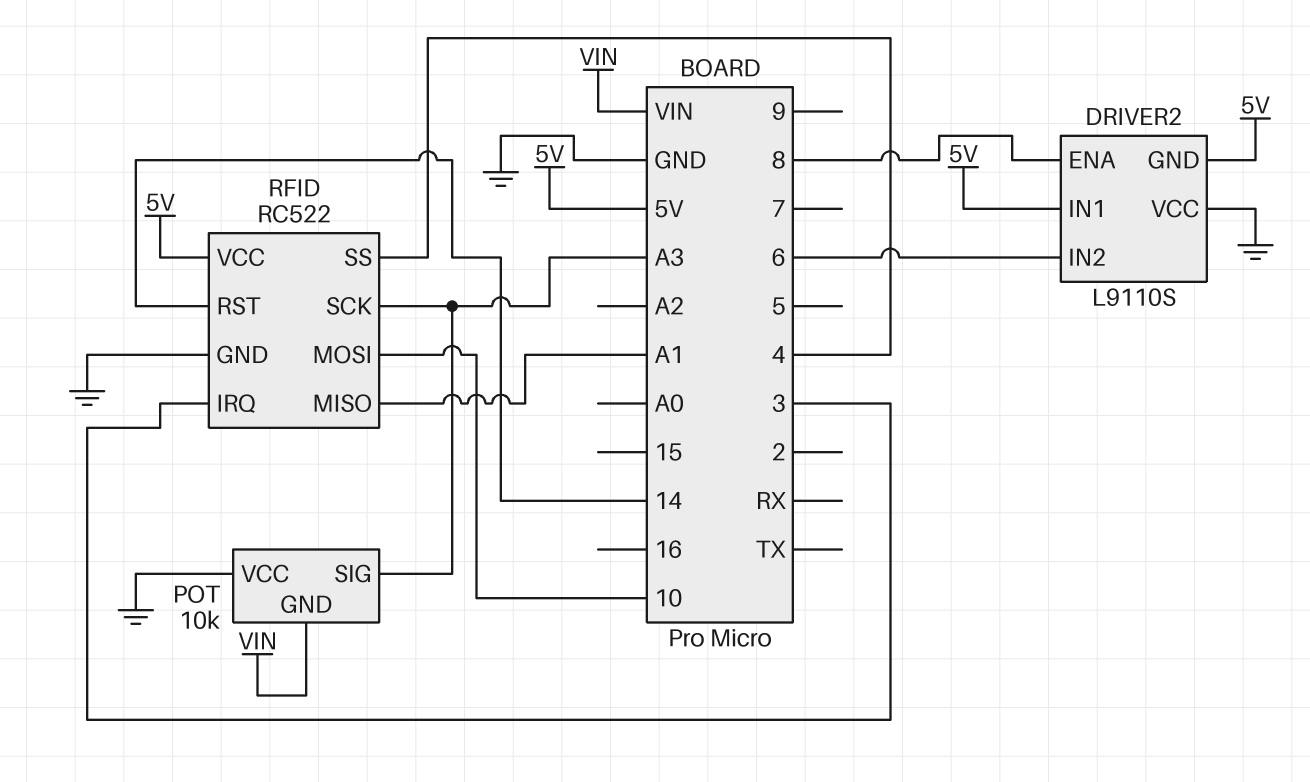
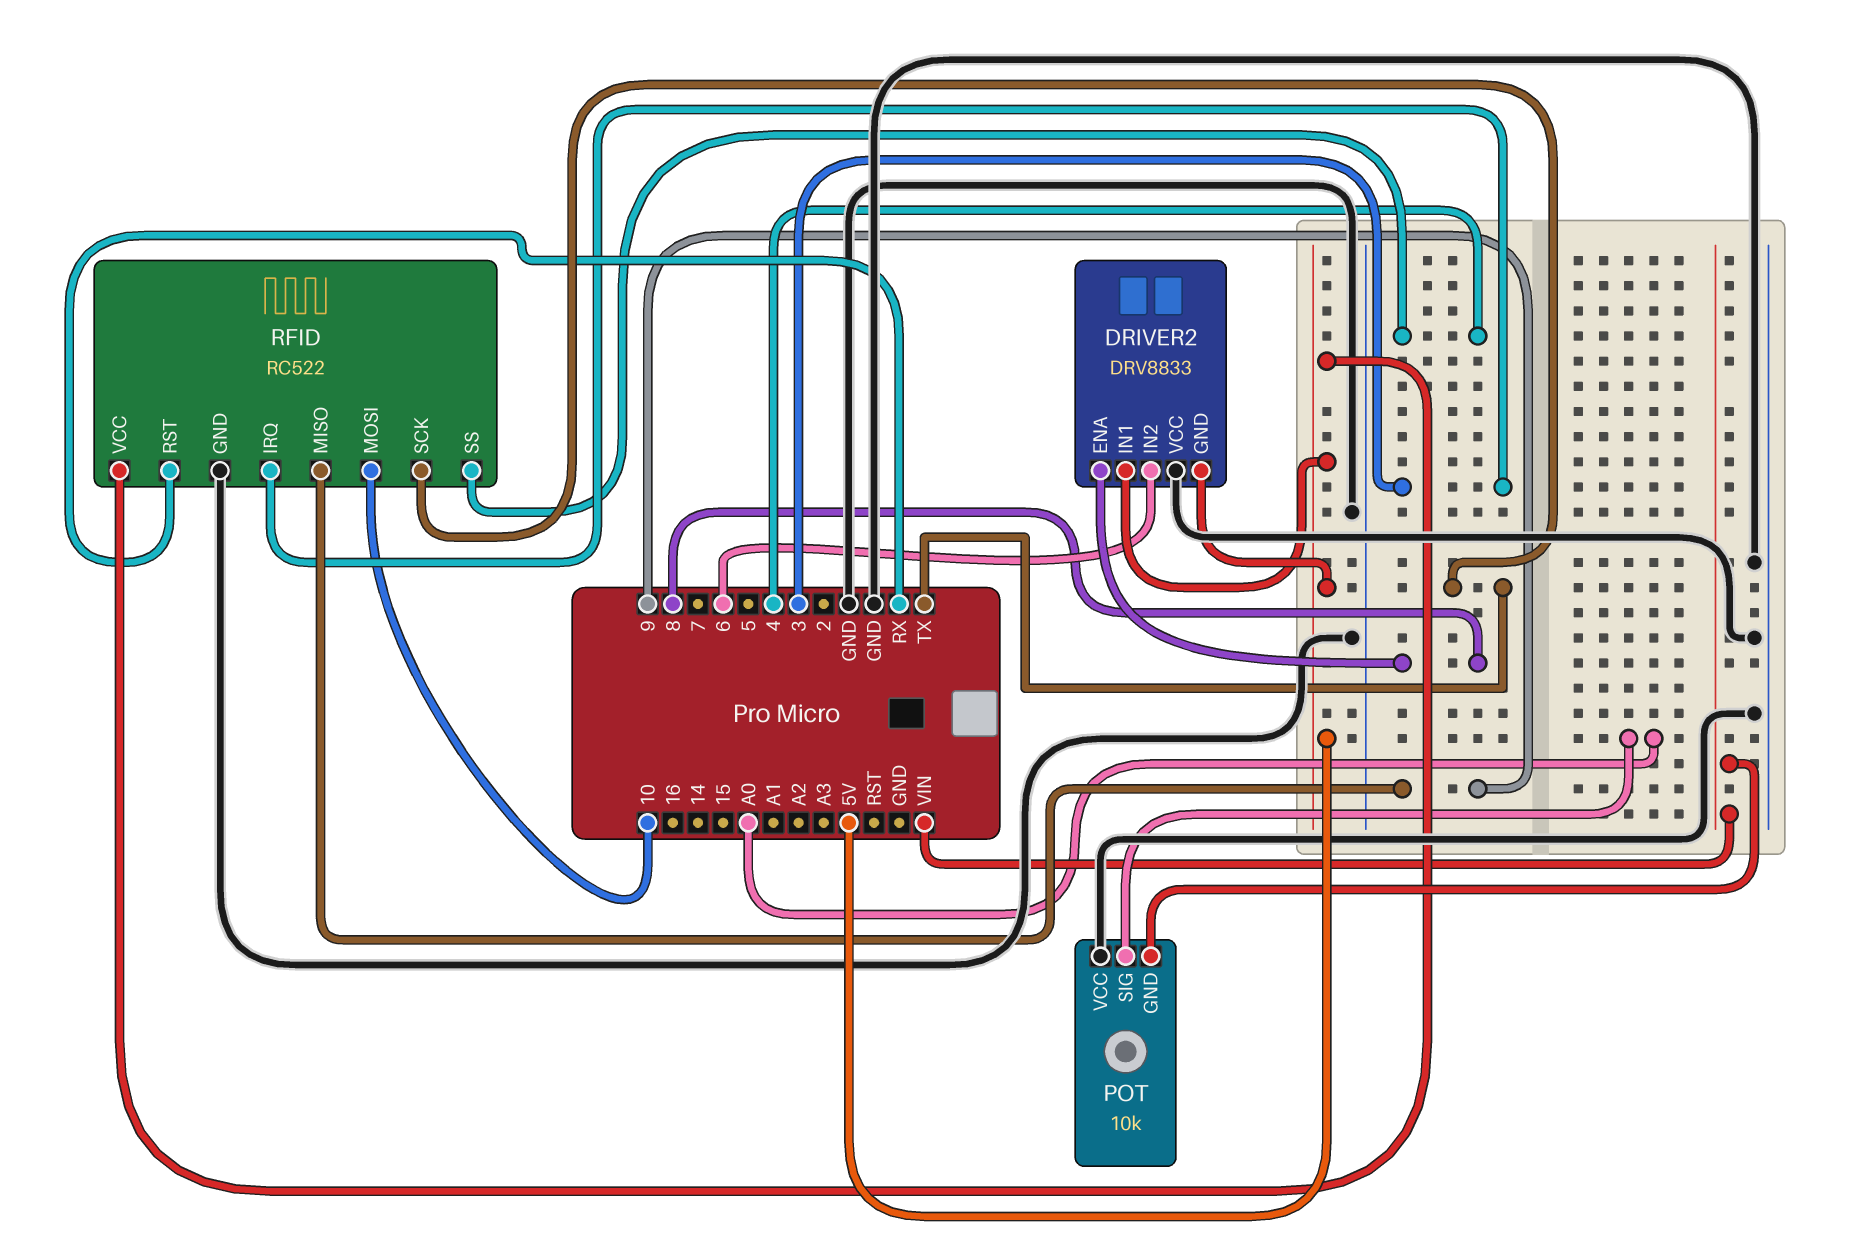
DRIVER2: L9110S -> DRV8833
POT pin SIG: A3 -> A0
RFID pin MISO: A1 -> 9
RFID pin RST: 14 -> RX
RFID pin SCK: A3 -> TX

